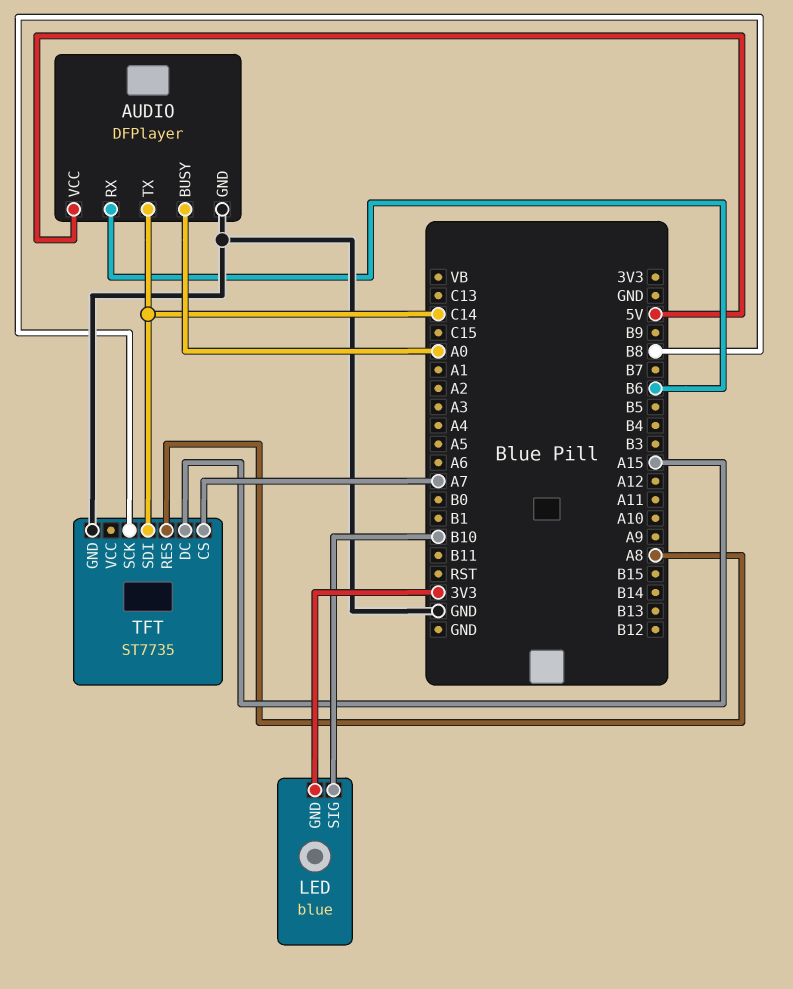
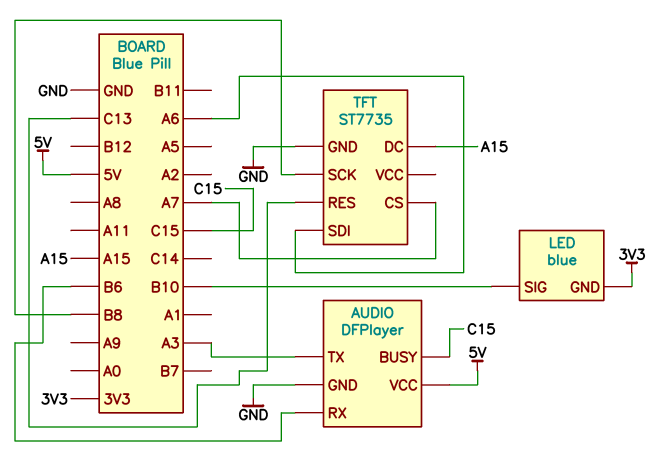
AUDIO pin BUSY: A0 -> C15
AUDIO pin TX: C14 -> A3
TFT pin RES: A8 -> C13
TFT pin SDI: C14 -> A6

